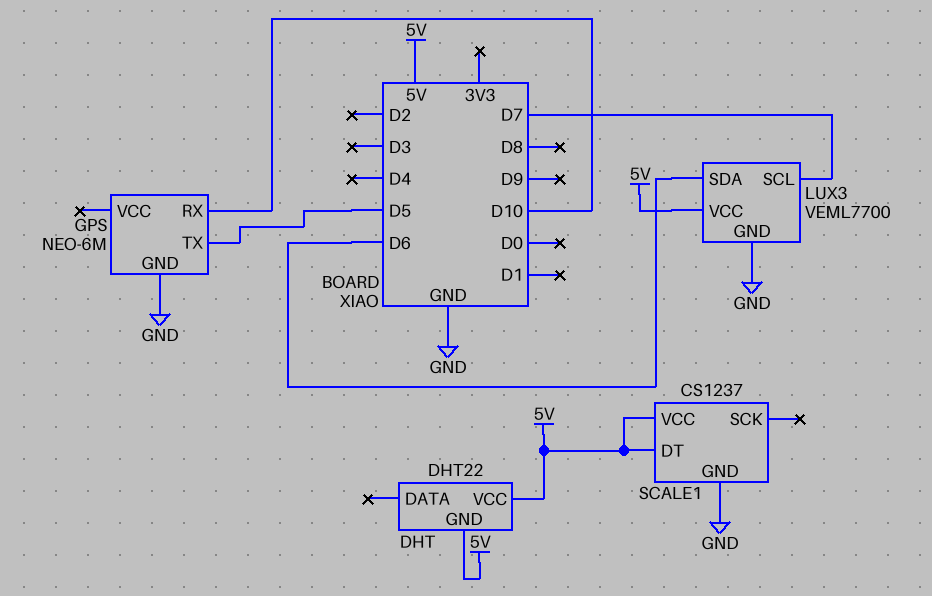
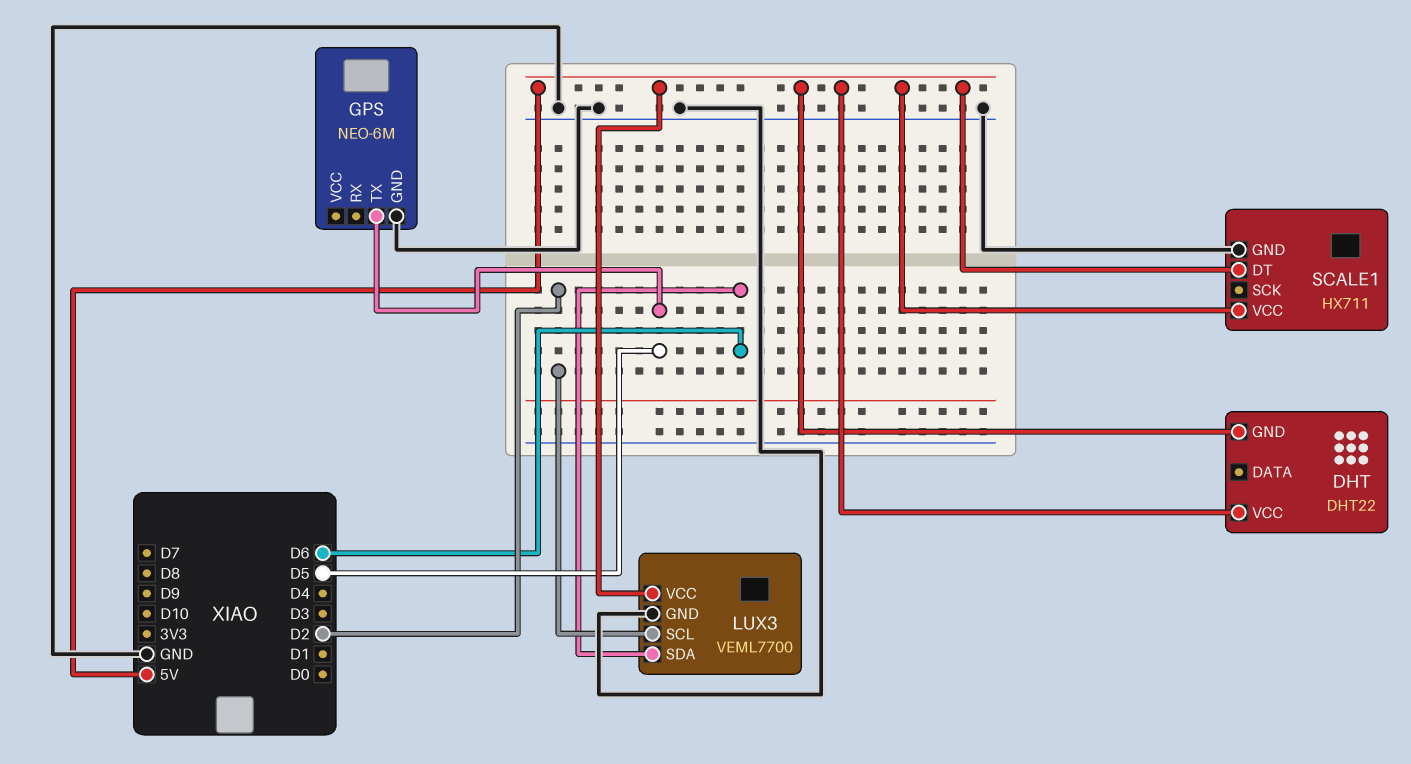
GPS pin RX: D10 -> none
LUX3 pin SCL: D7 -> D2
SCALE1: CS1237 -> HX711

